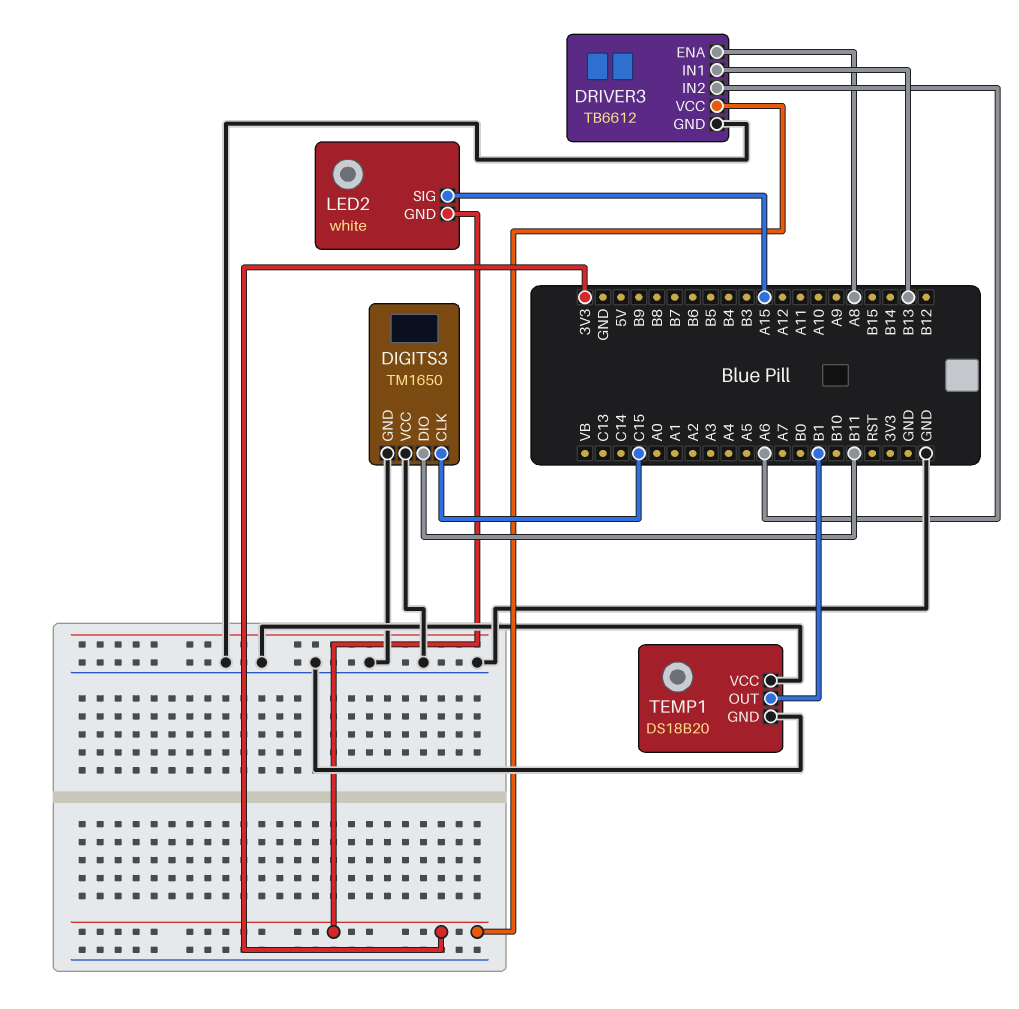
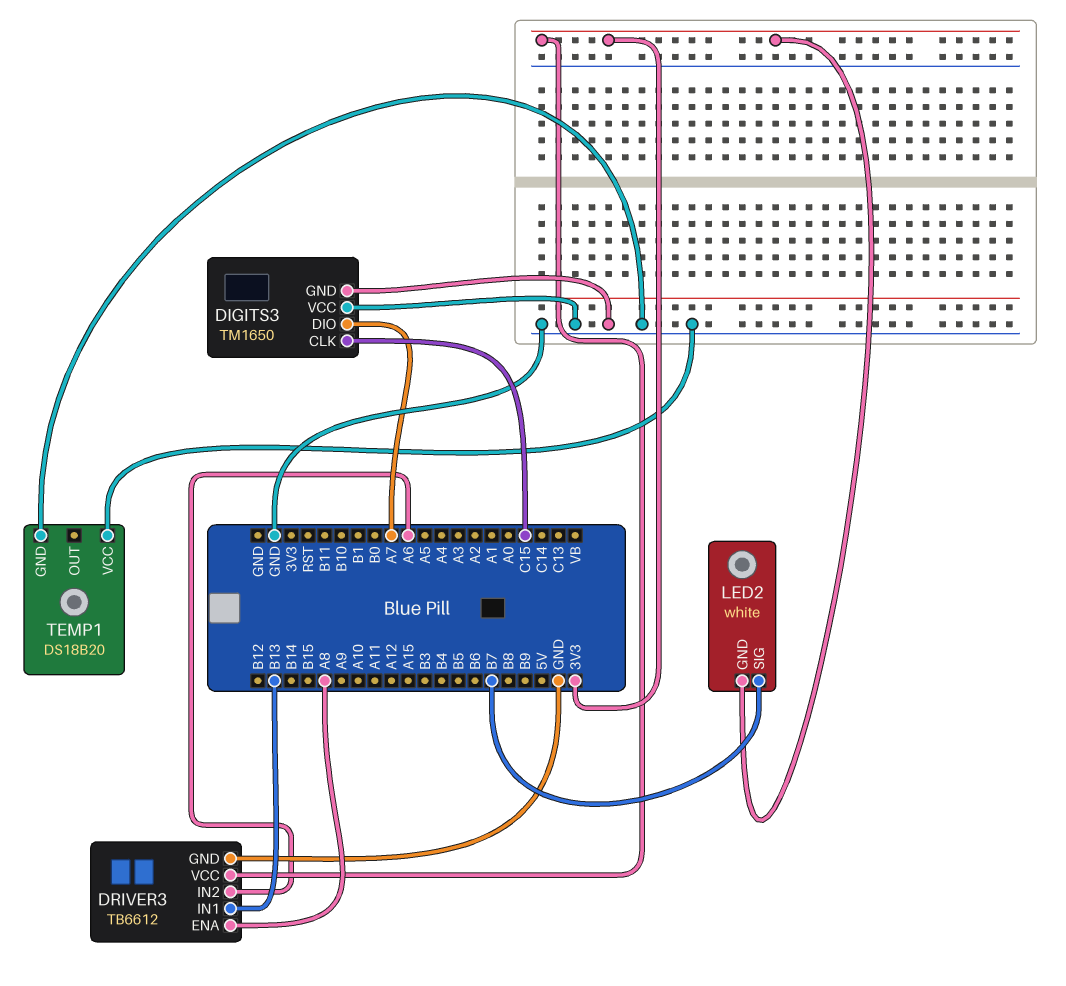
DIGITS3 pin DIO: B11 -> A7
LED2 pin SIG: A15 -> B7
TEMP1 pin OUT: B1 -> none

